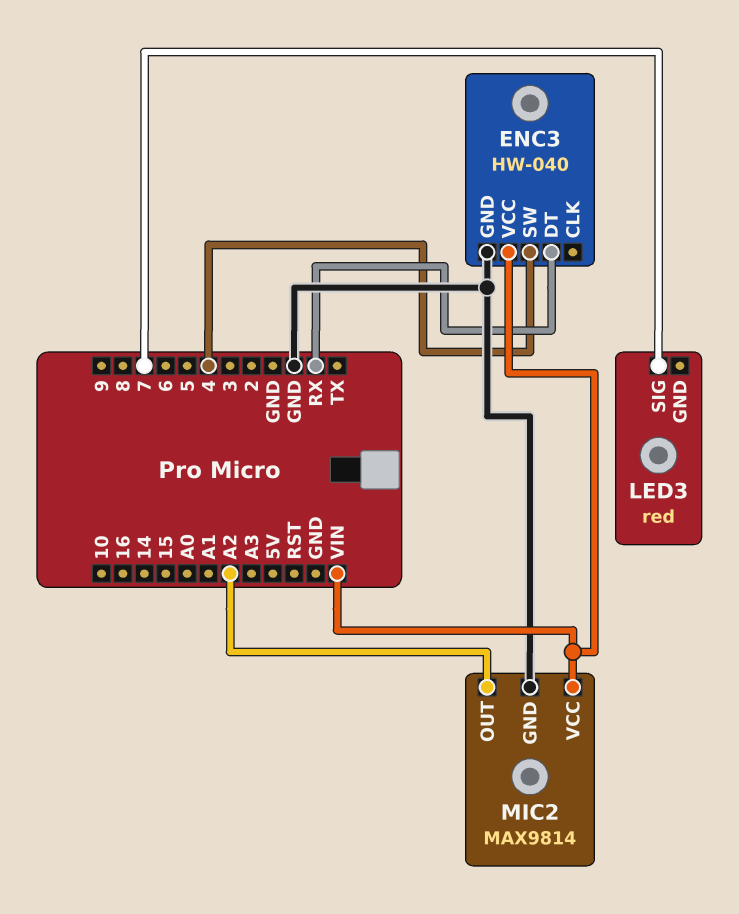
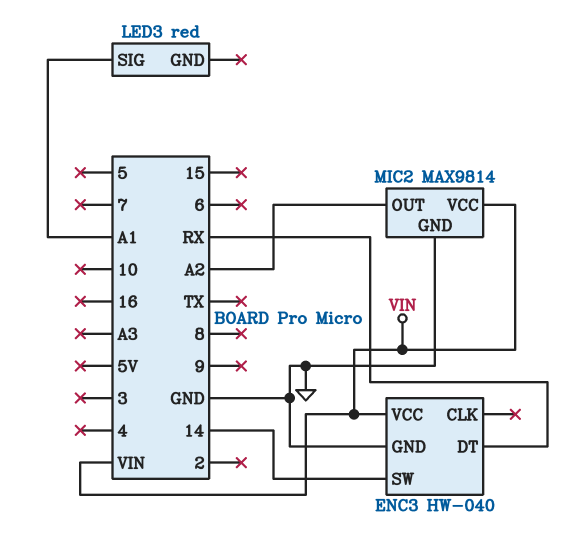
ENC3 pin SW: 4 -> 14
LED3 pin SIG: 7 -> A1

